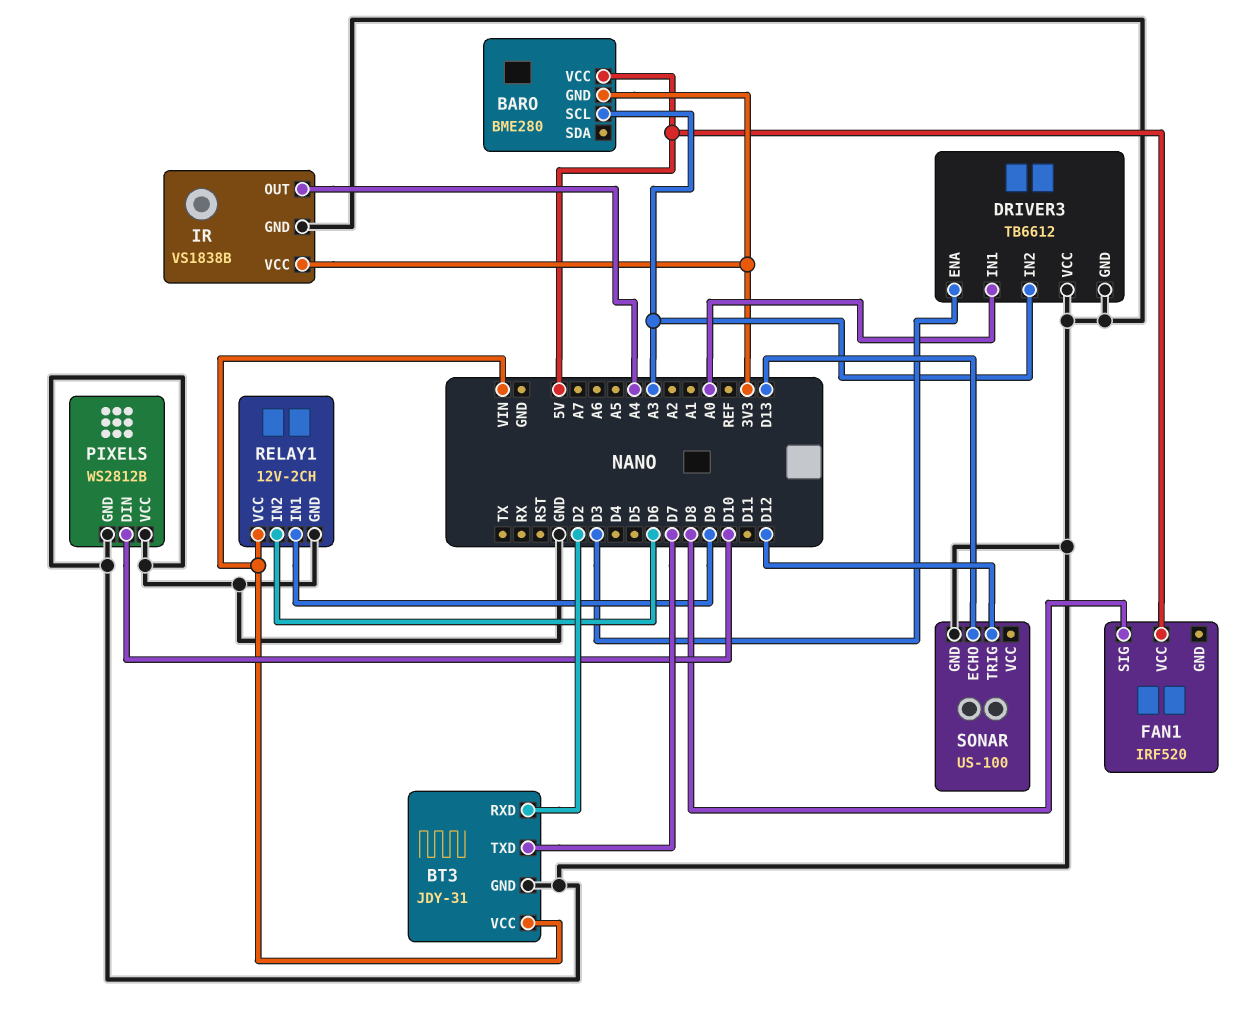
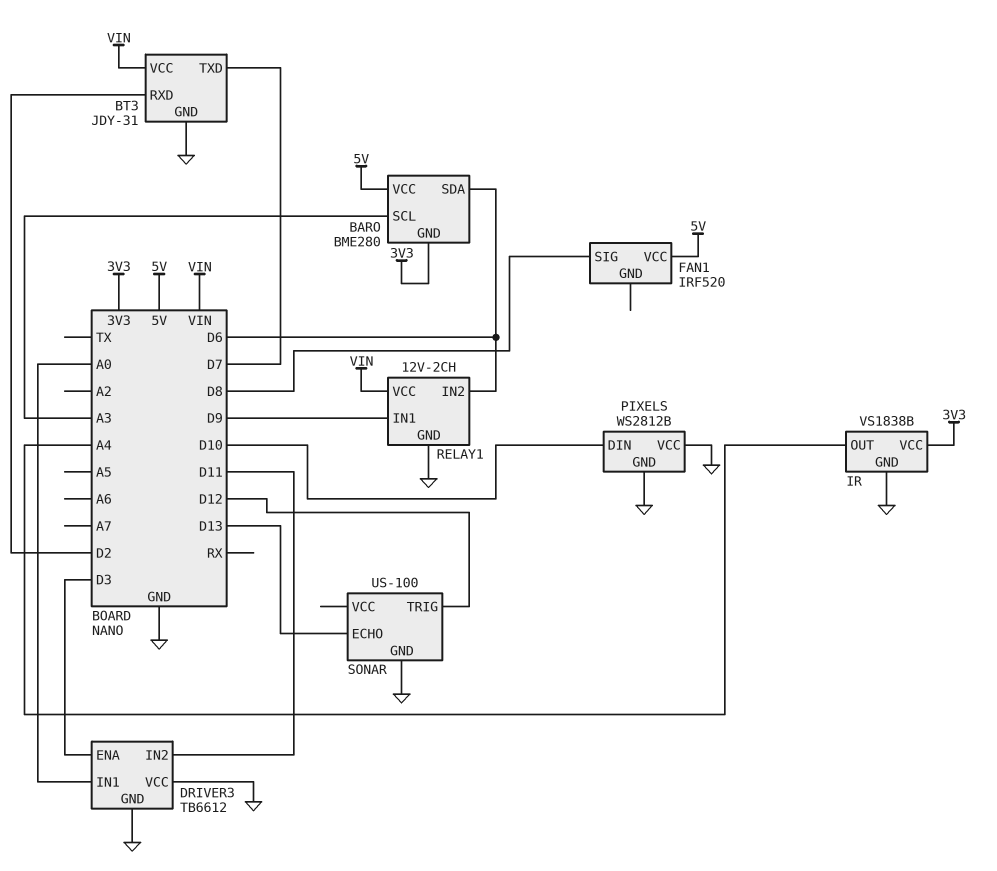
BARO pin SDA: none -> D6
DRIVER3 pin IN2: A3 -> D11

